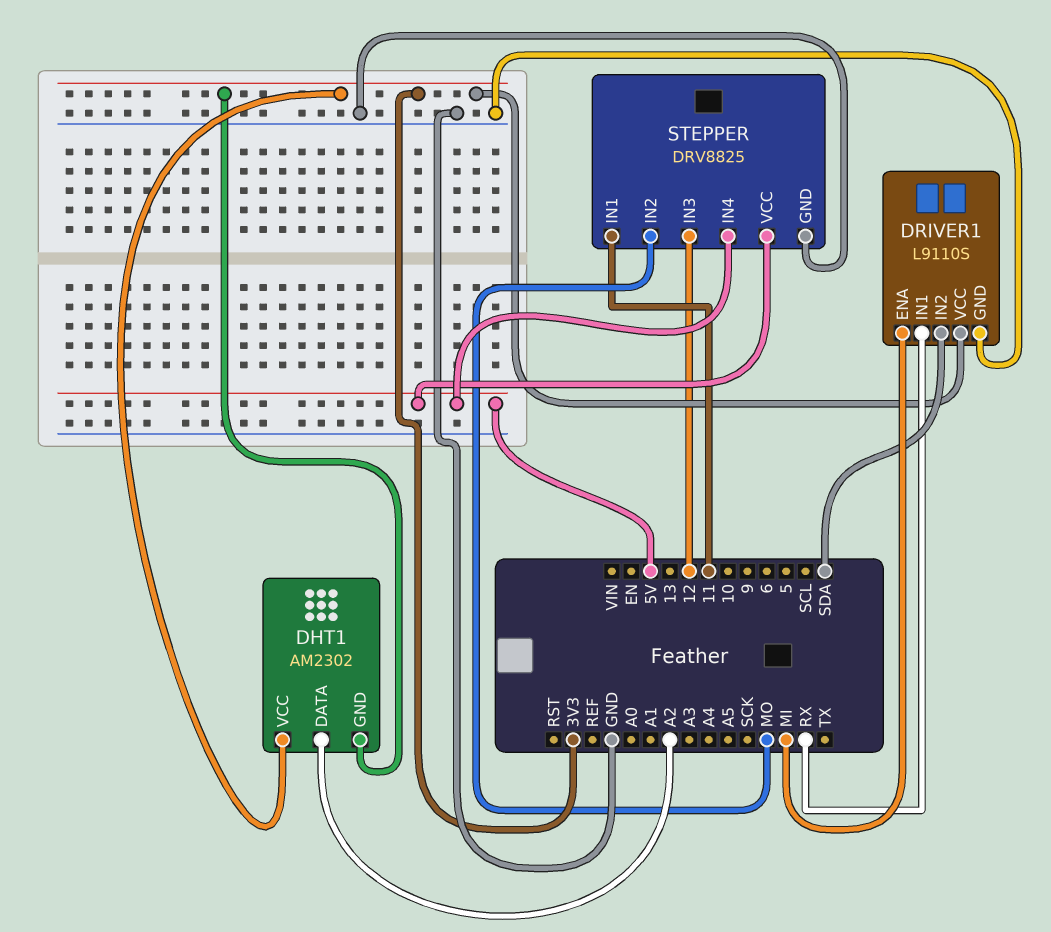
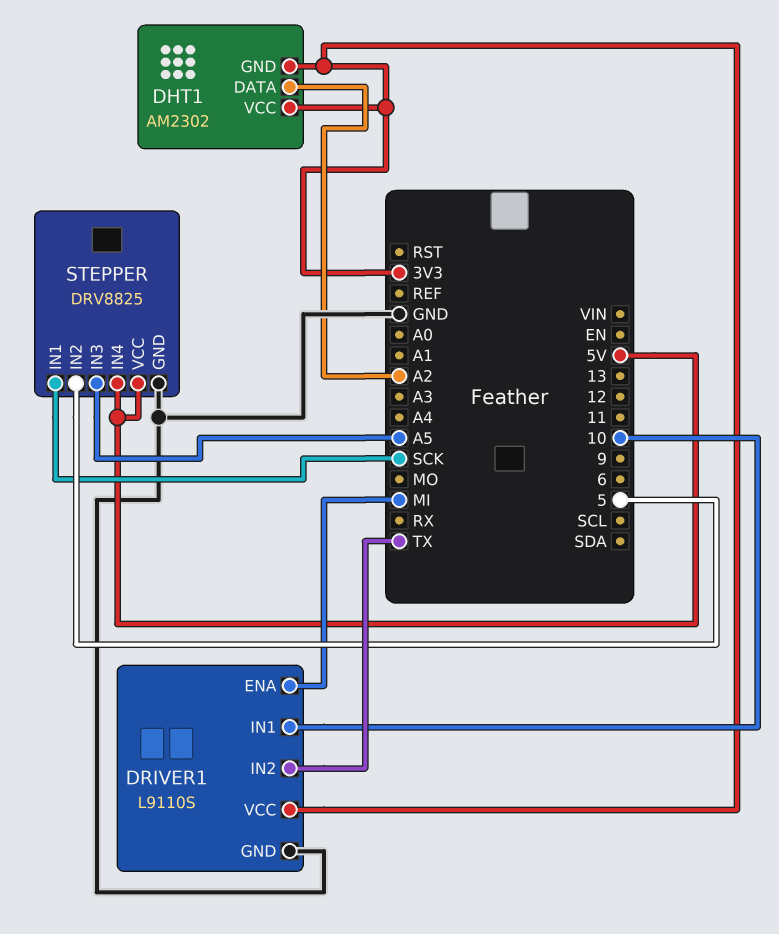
DRIVER1 pin IN1: RX -> 10
DRIVER1 pin IN2: SDA -> TX
STEPPER pin IN1: 11 -> SCK
STEPPER pin IN2: MO -> 5
STEPPER pin IN3: 12 -> A5

